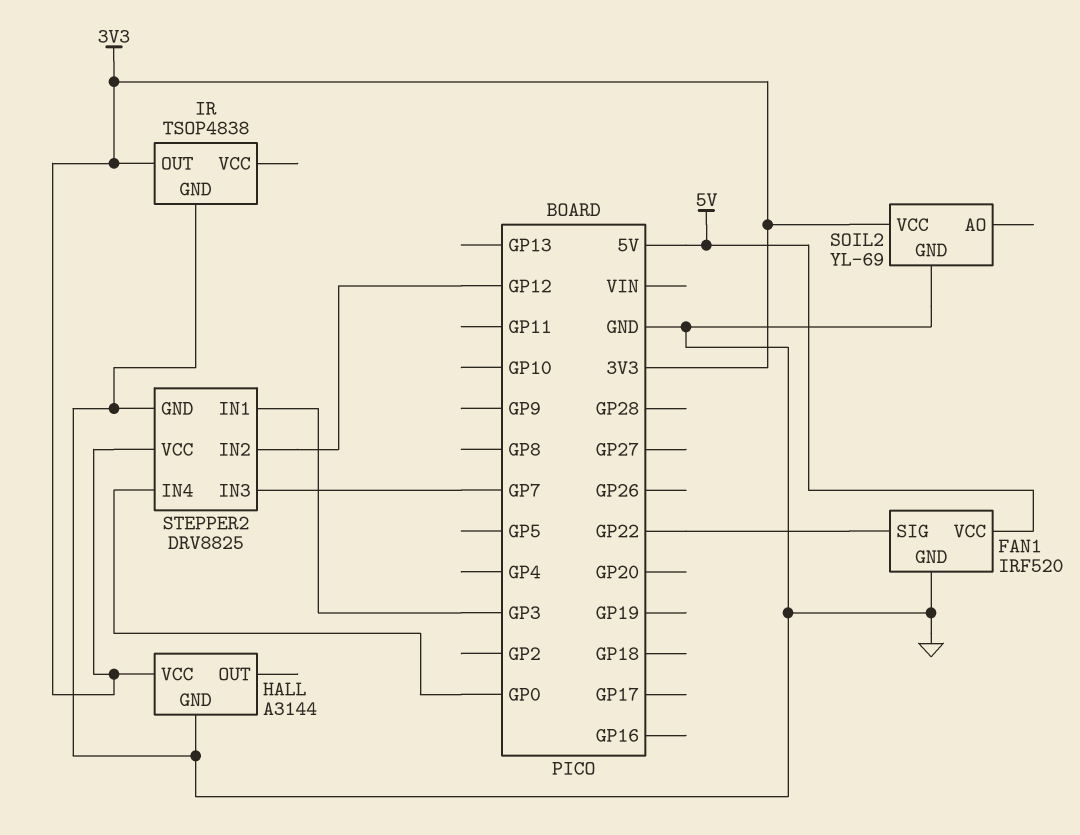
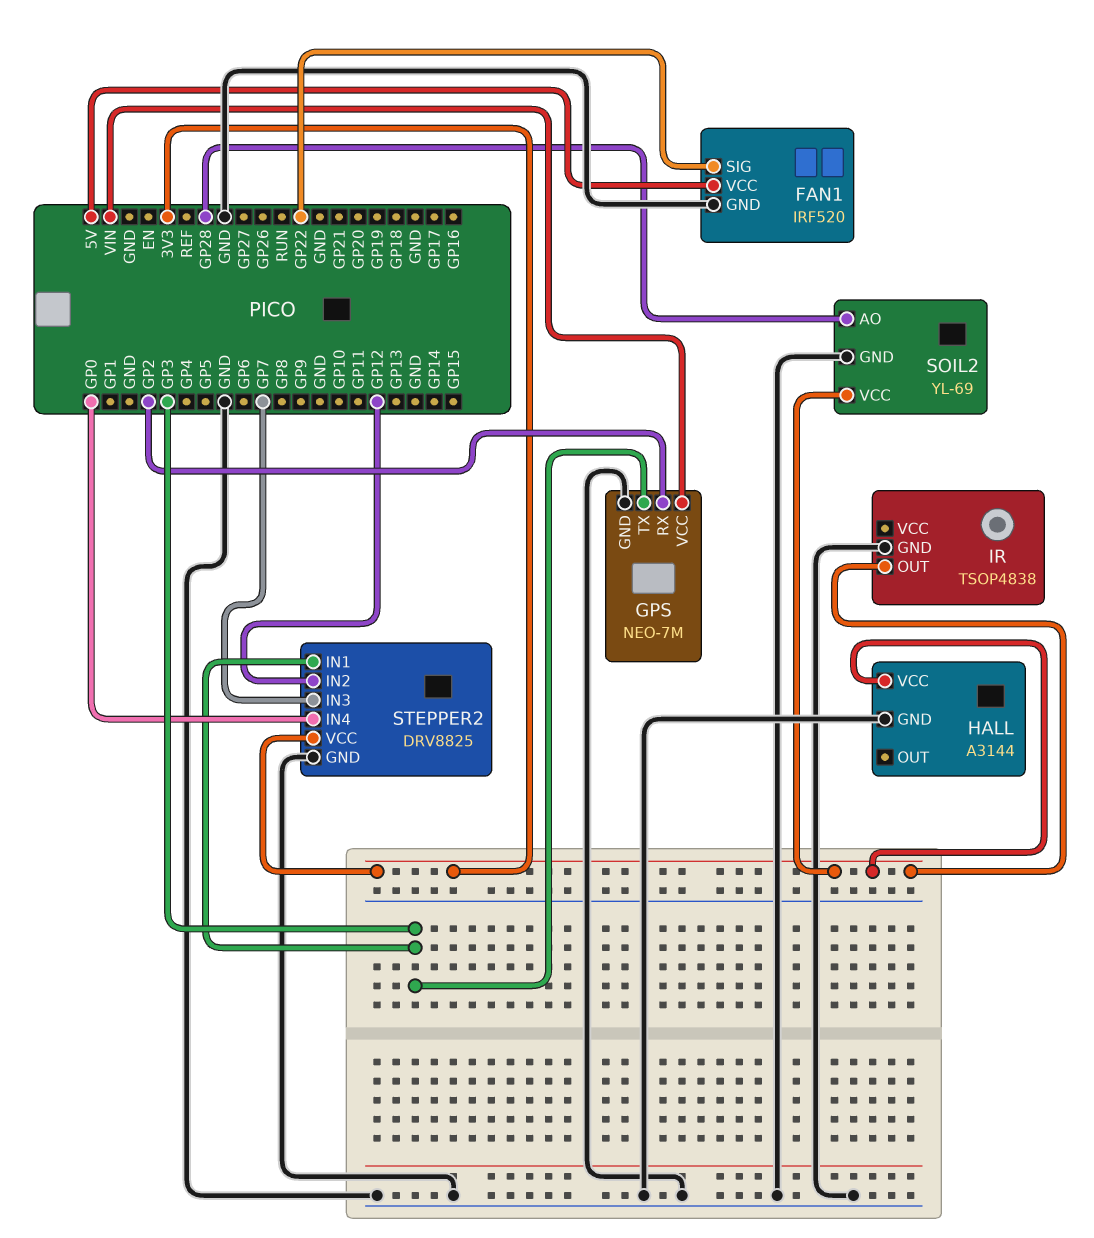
GPS: none -> NEO-7M
GPS pin GND: none -> GND
GPS pin RX: none -> GP2
GPS pin TX: none -> GP3
GPS pin VCC: none -> VIN
SOIL2 pin AO: none -> GP28

